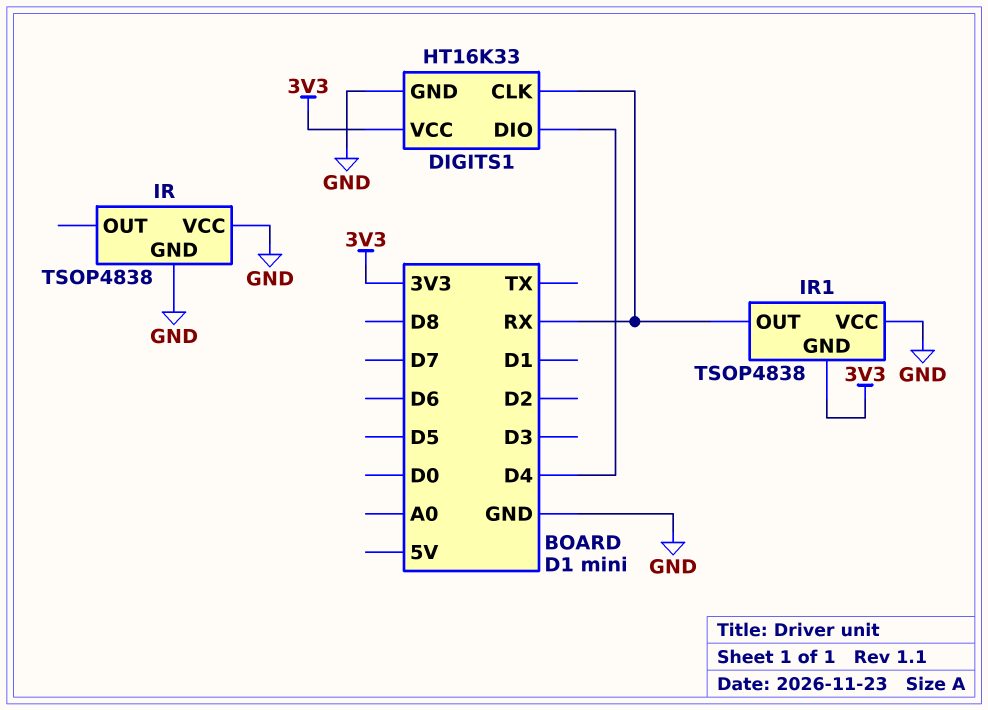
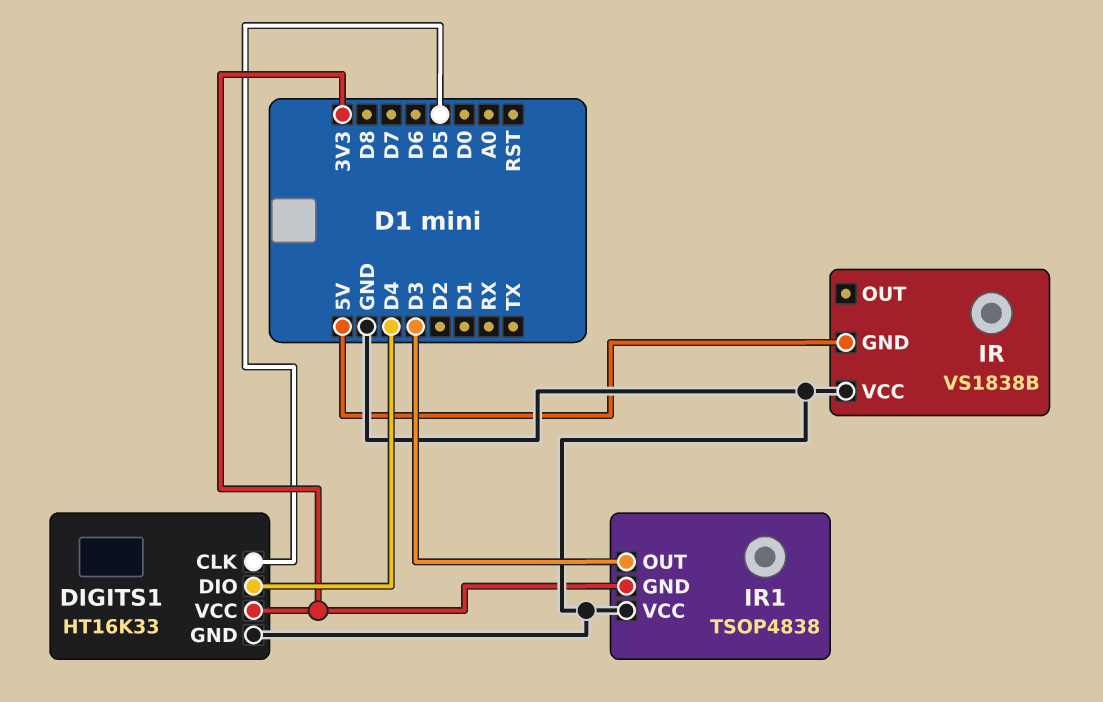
DIGITS1 pin CLK: RX -> D5
IR: TSOP4838 -> VS1838B
IR pin GND: GND -> 5V
IR1 pin OUT: RX -> D3

